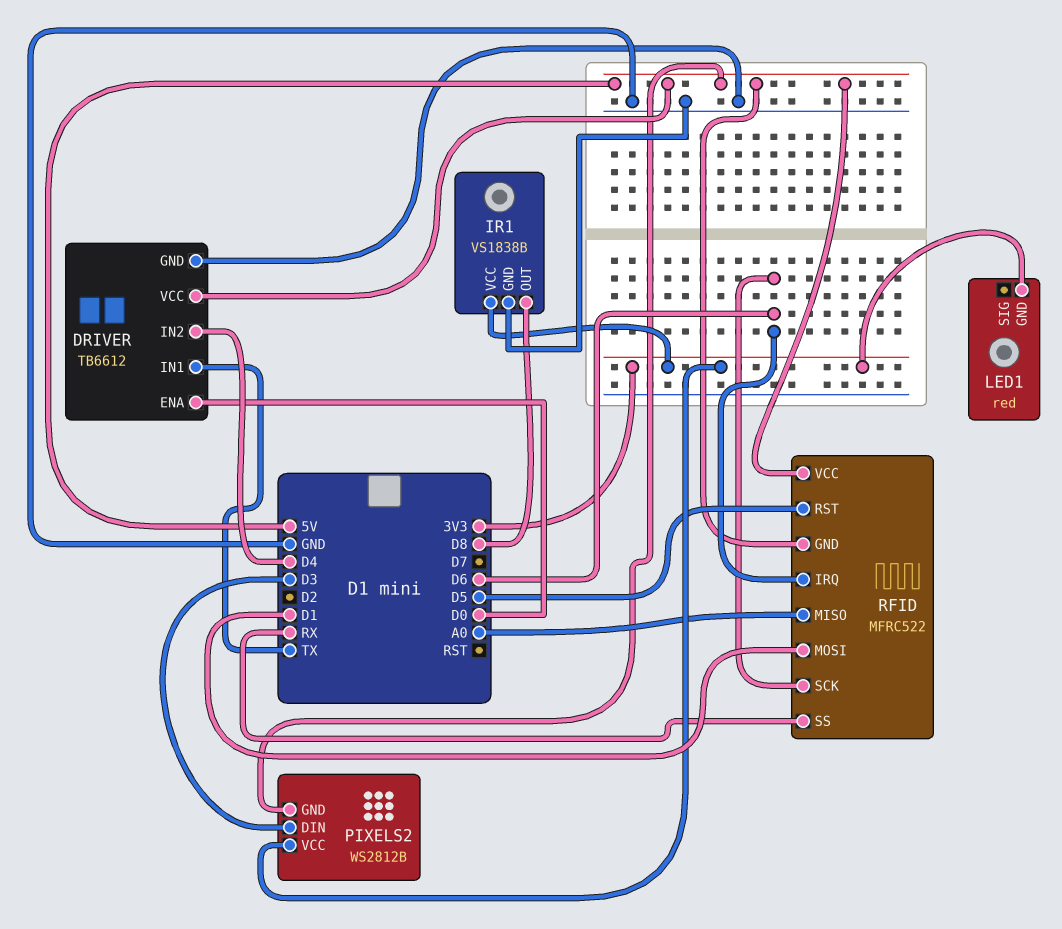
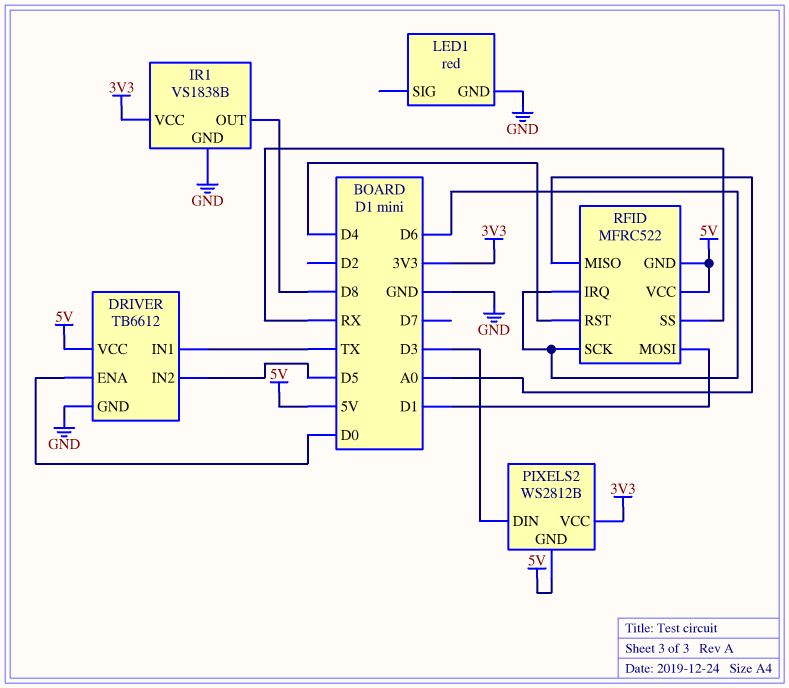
DRIVER pin IN2: D4 -> D5
LED1 pin GND: 3V3 -> GND
RFID pin RST: D5 -> D4

